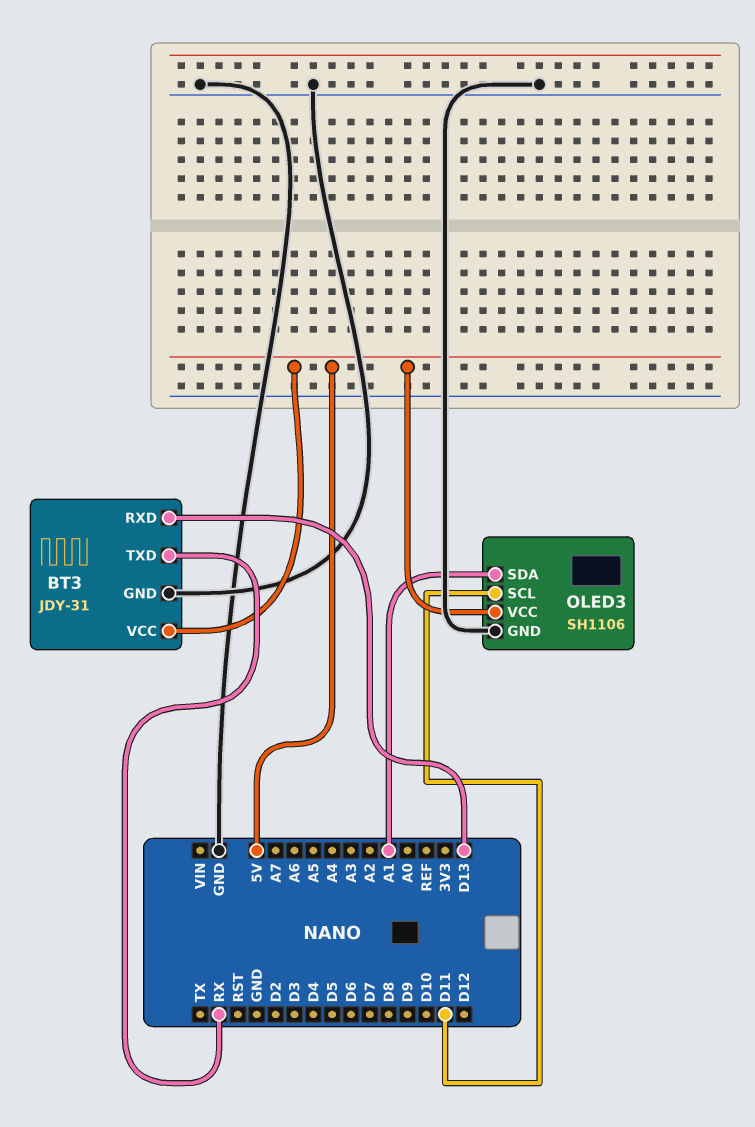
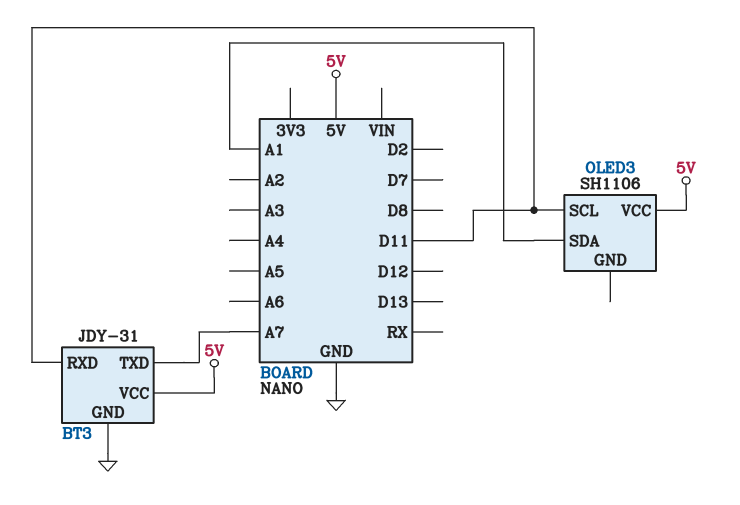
BT3 pin RXD: D13 -> D11
BT3 pin TXD: RX -> A7
OLED3 pin GND: GND -> none

